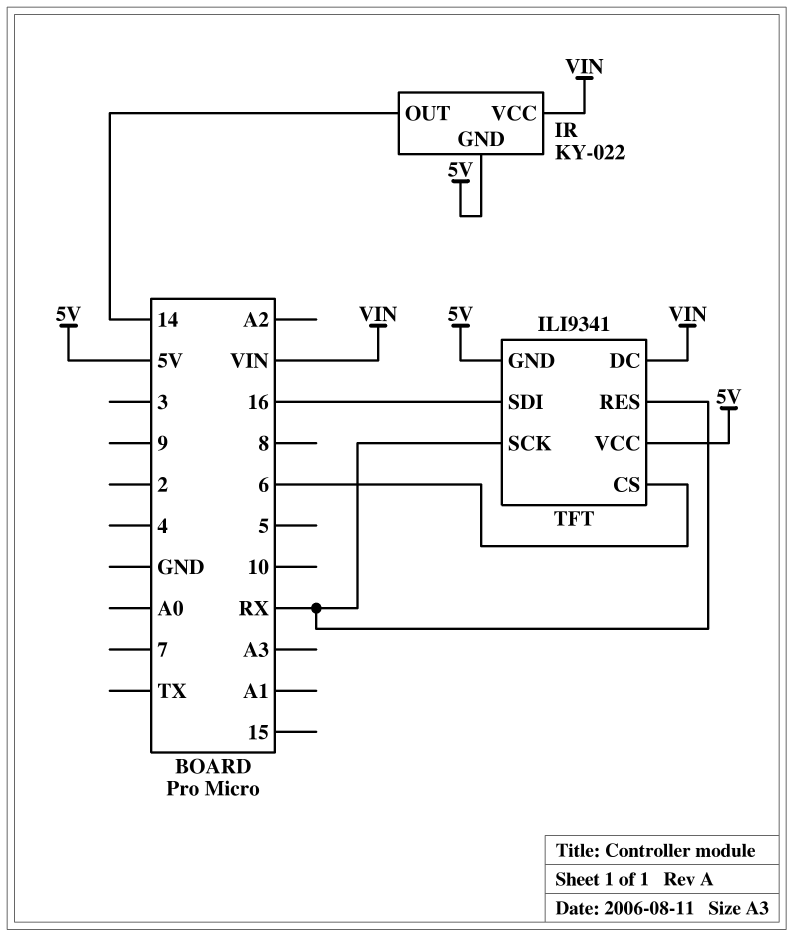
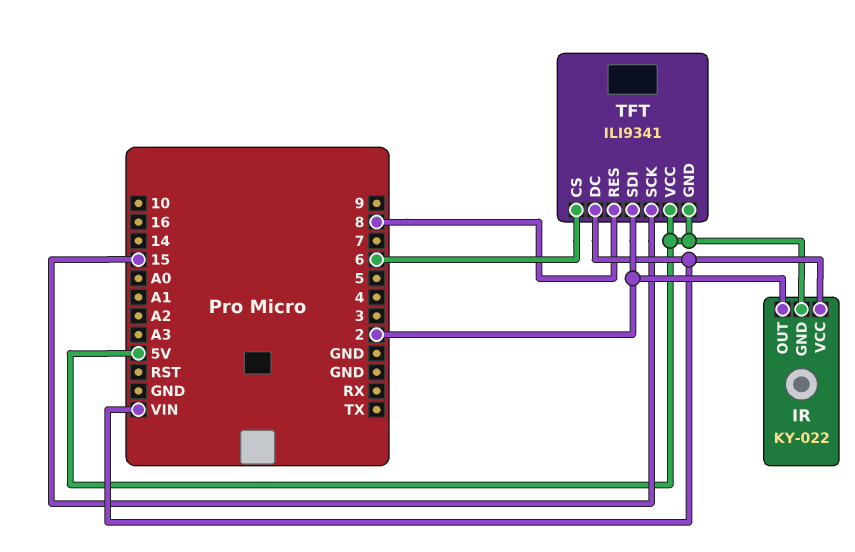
IR pin OUT: 14 -> 2
TFT pin RES: RX -> 8
TFT pin SCK: RX -> 15
TFT pin SDI: 16 -> 2

